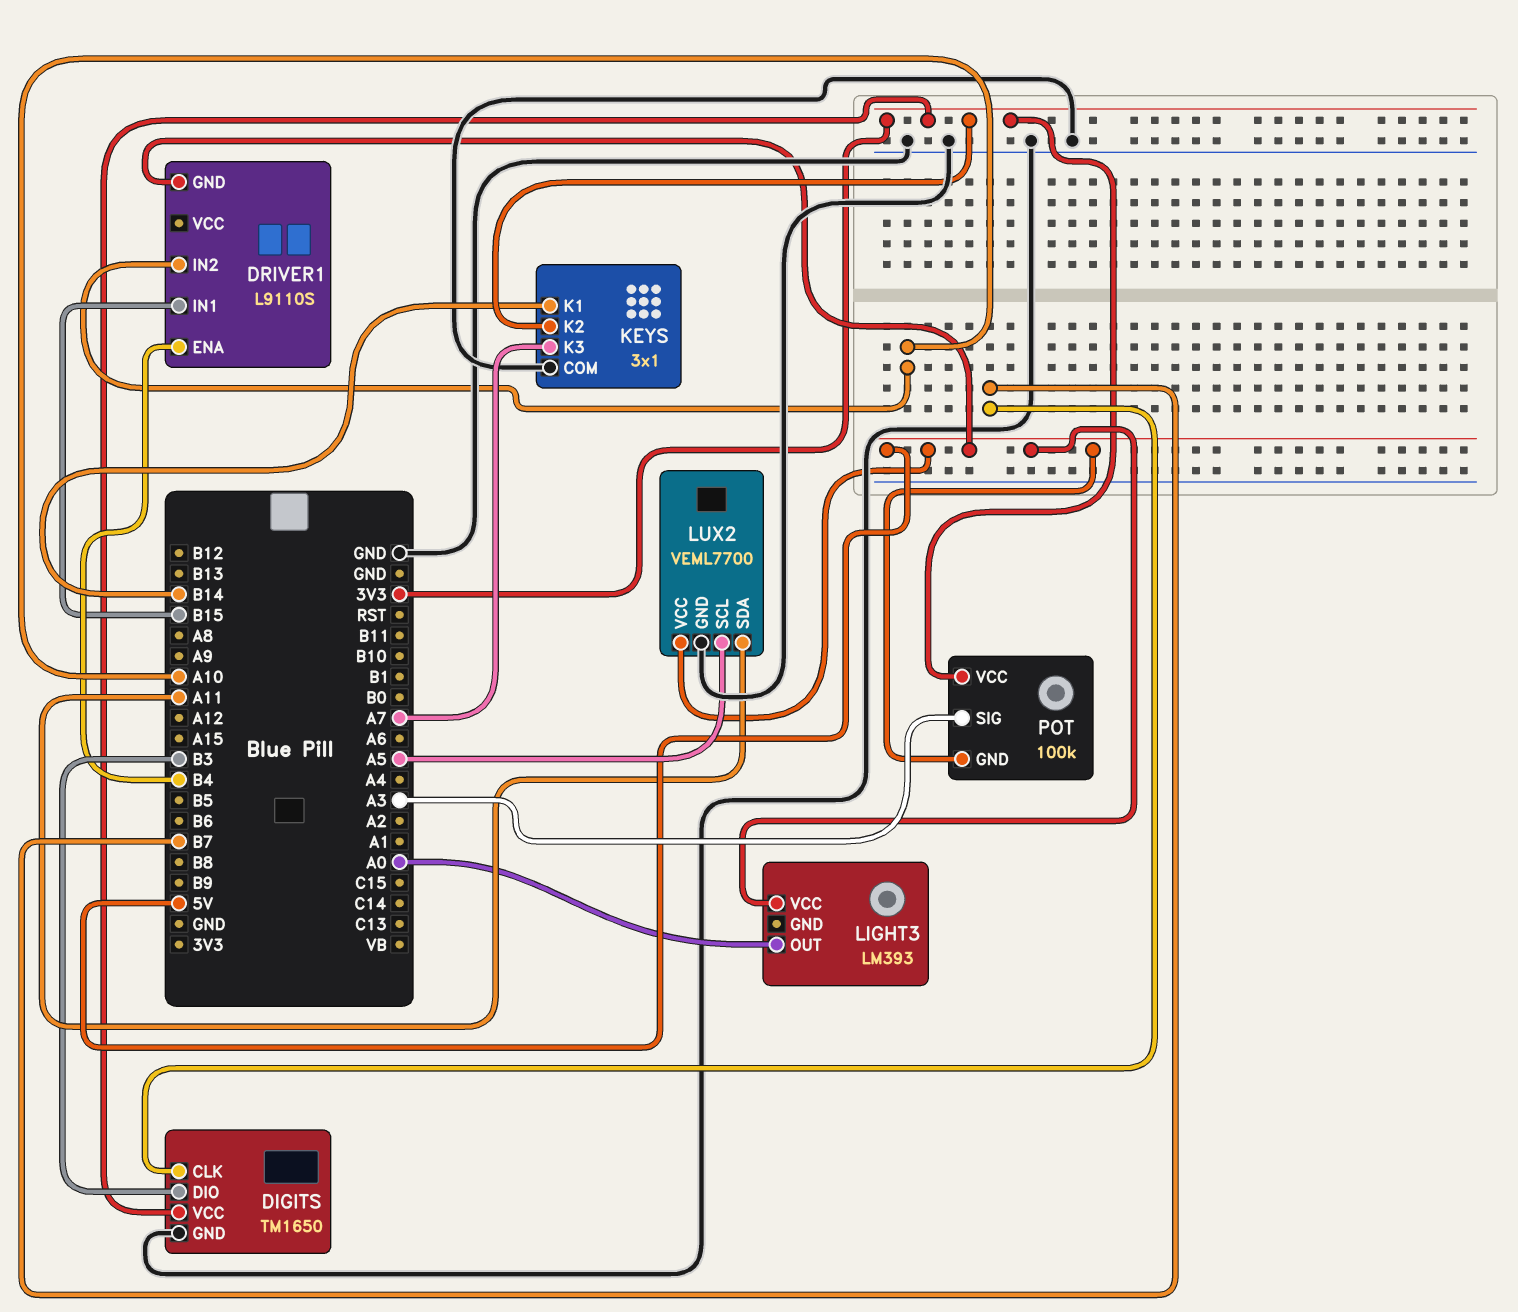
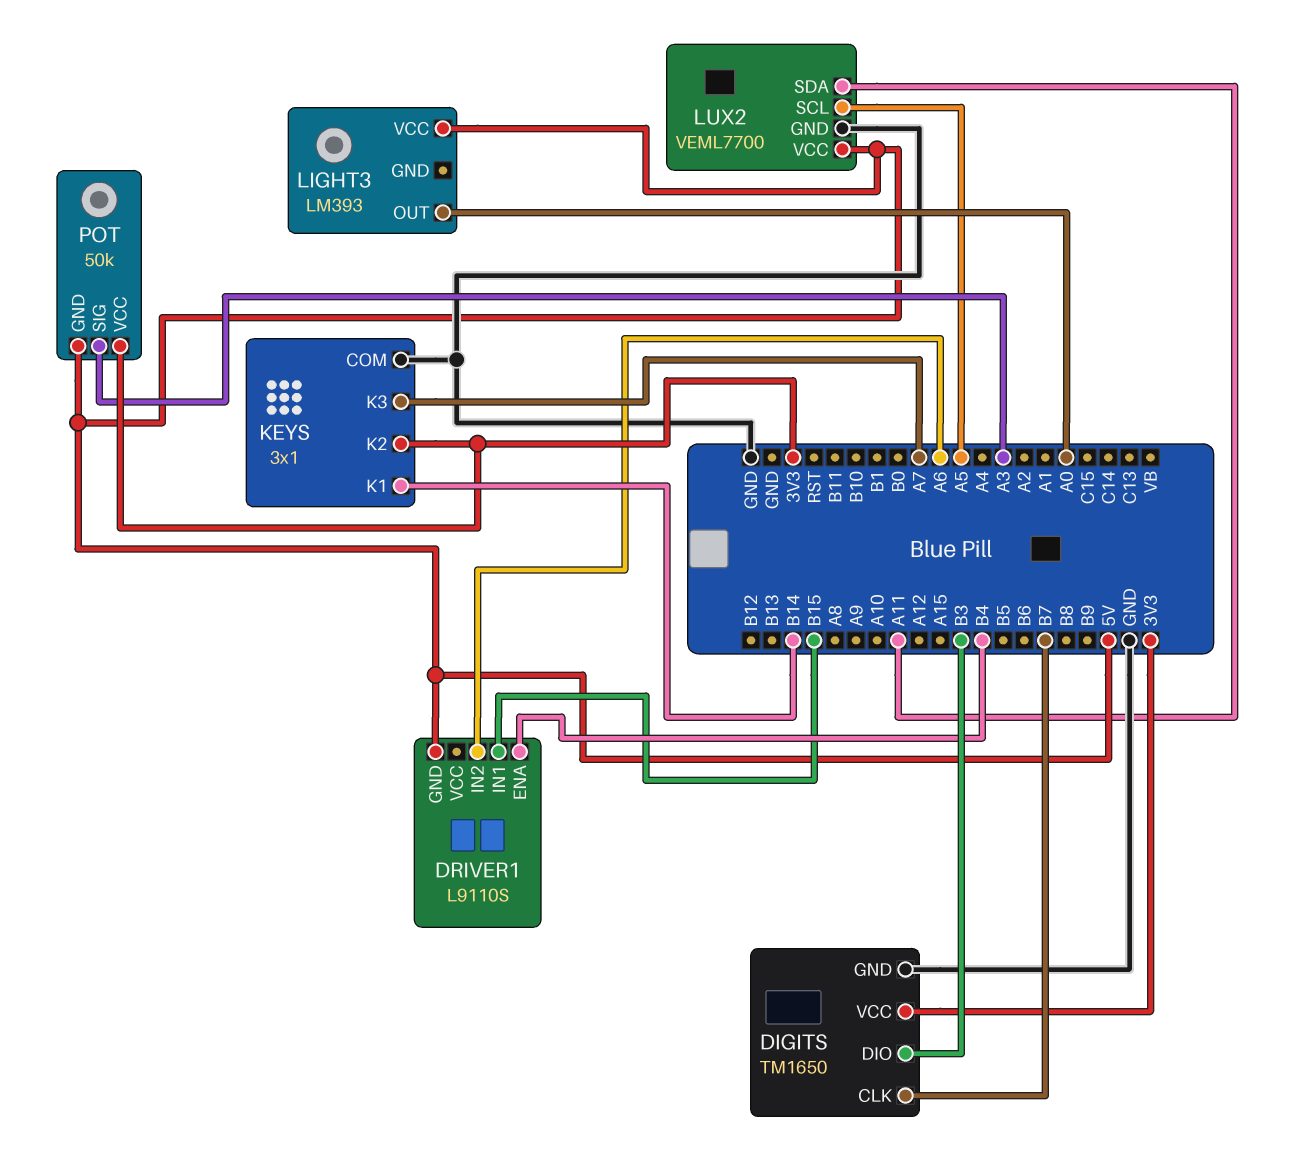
DRIVER1 pin IN2: A10 -> A6
POT: 100k -> 50k

